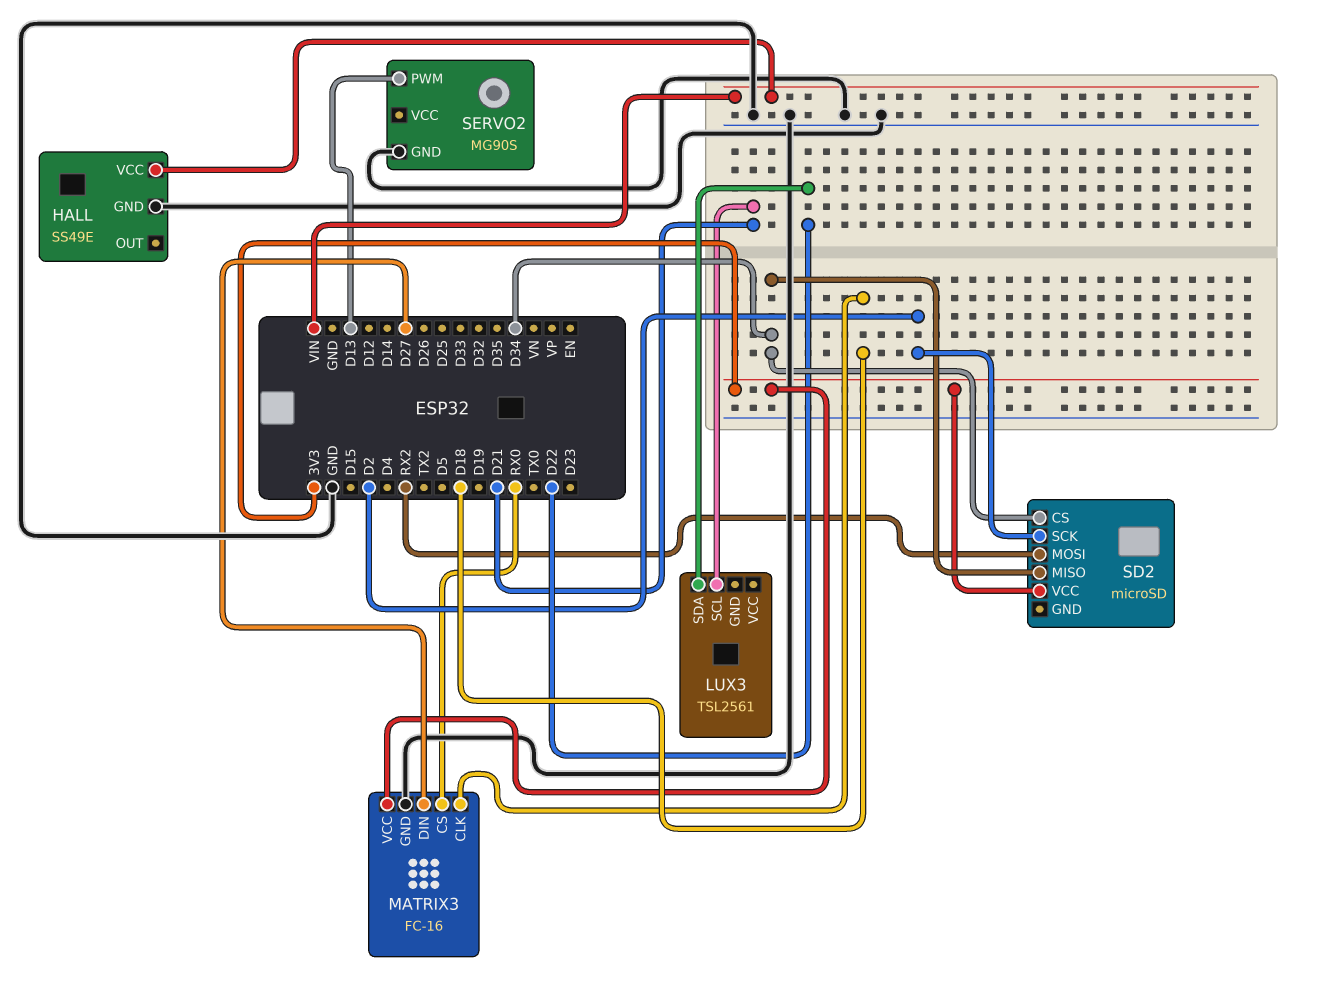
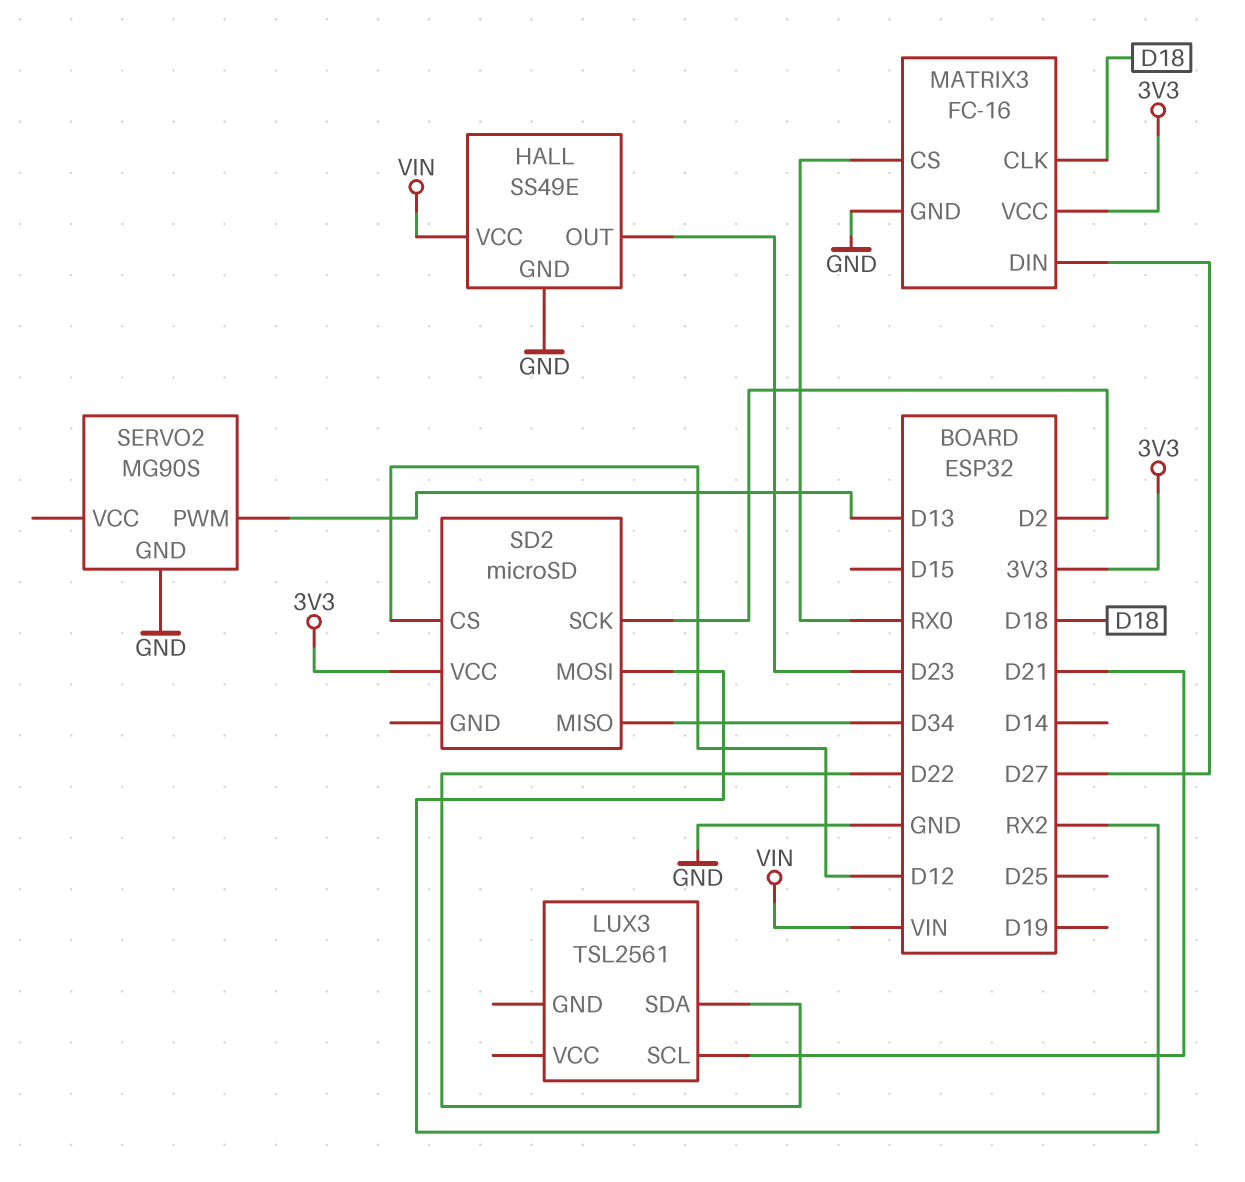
HALL pin OUT: none -> D23
SD2 pin CS: D34 -> D12

